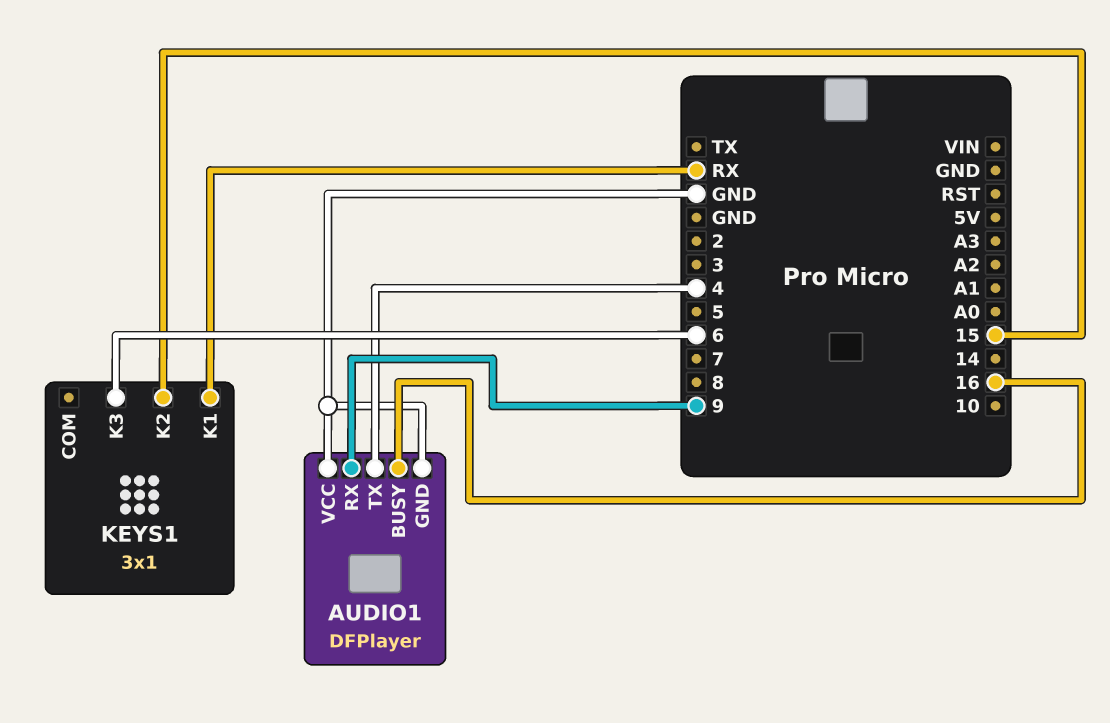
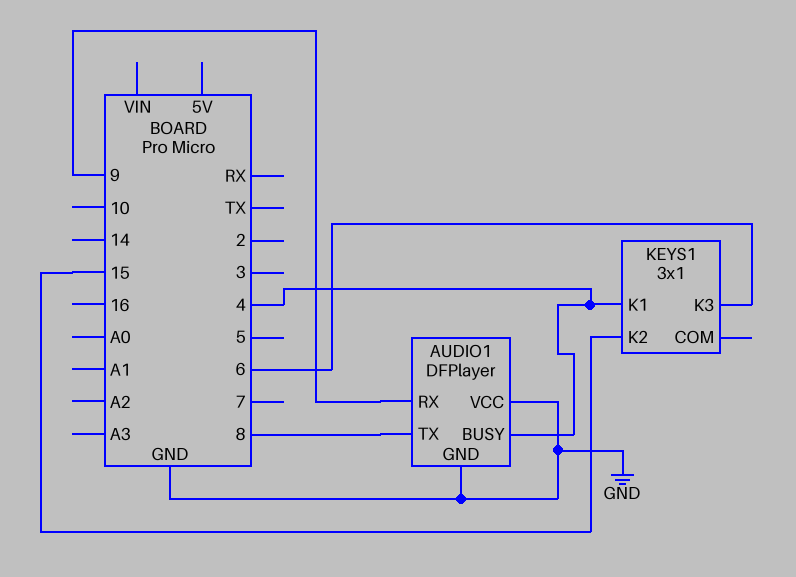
AUDIO1 pin BUSY: 16 -> 4
AUDIO1 pin TX: 4 -> 8
KEYS1 pin K1: RX -> 4

